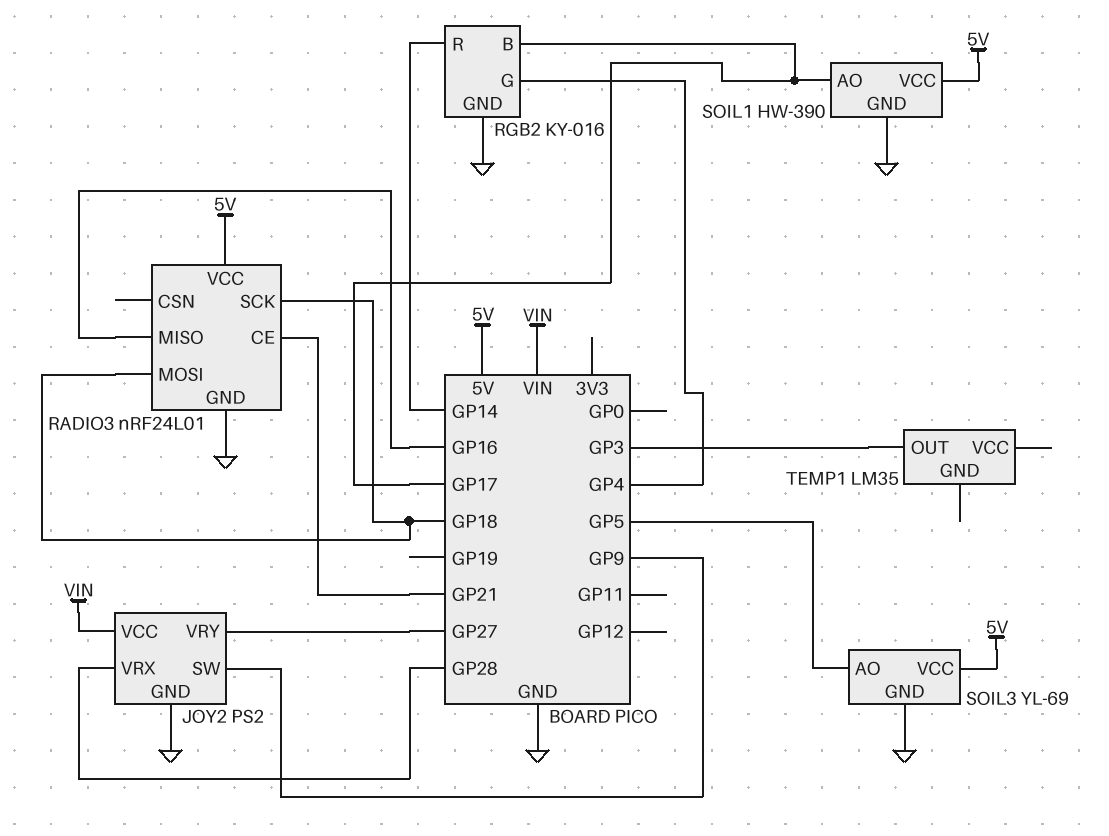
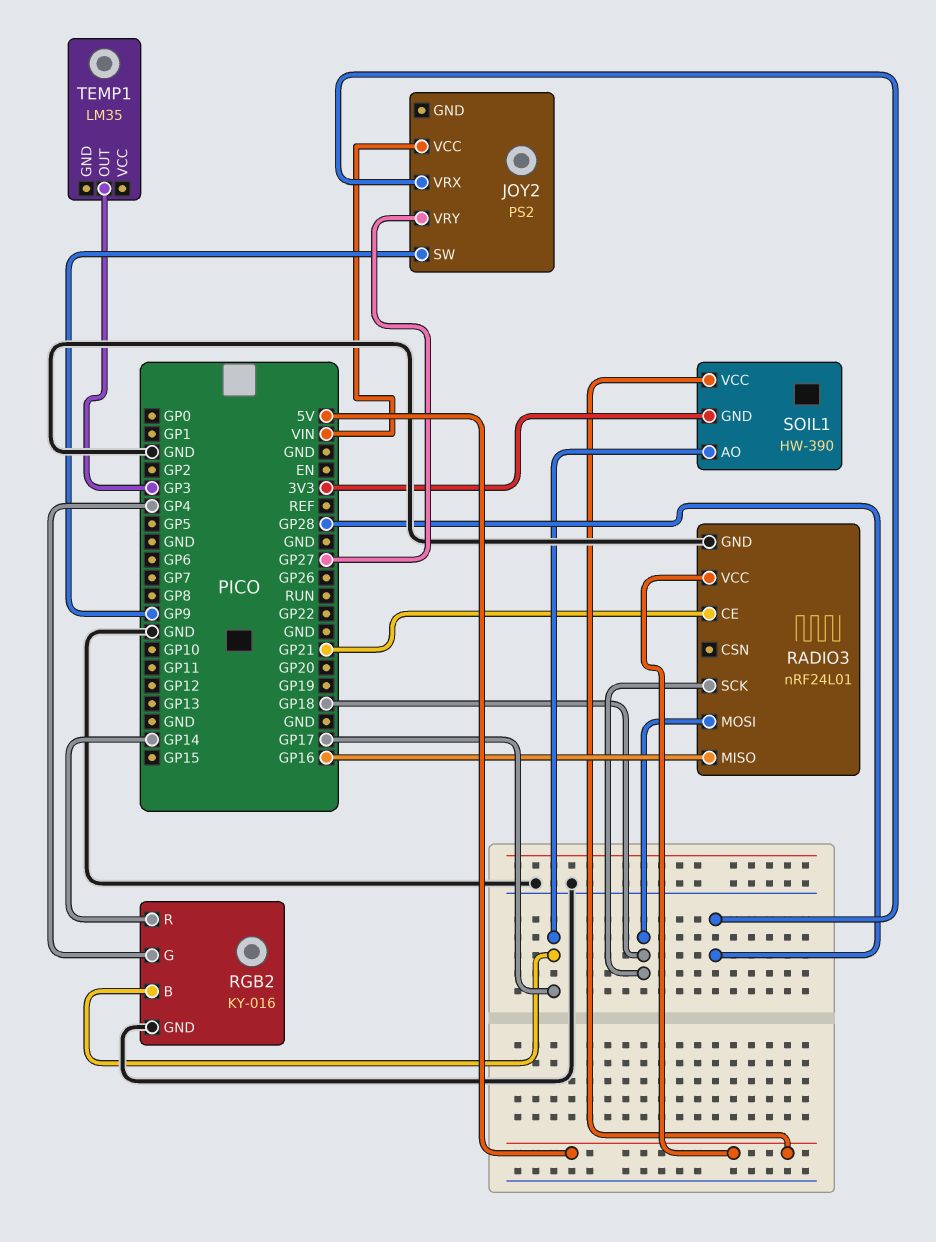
JOY2 pin GND: GND -> none
SOIL1 pin GND: GND -> 3V3
SOIL3: YL-69 -> none
SOIL3 pin AO: GP5 -> none
SOIL3 pin GND: GND -> none
SOIL3 pin VCC: 5V -> none

